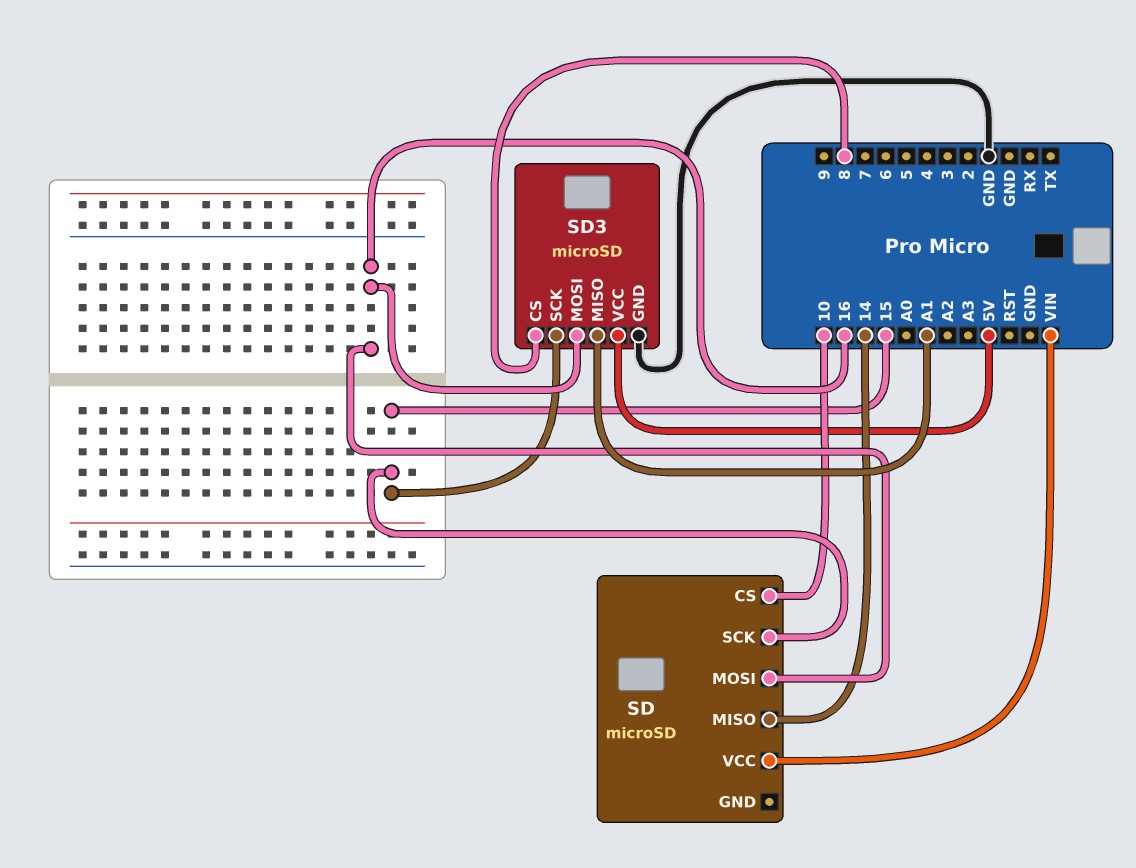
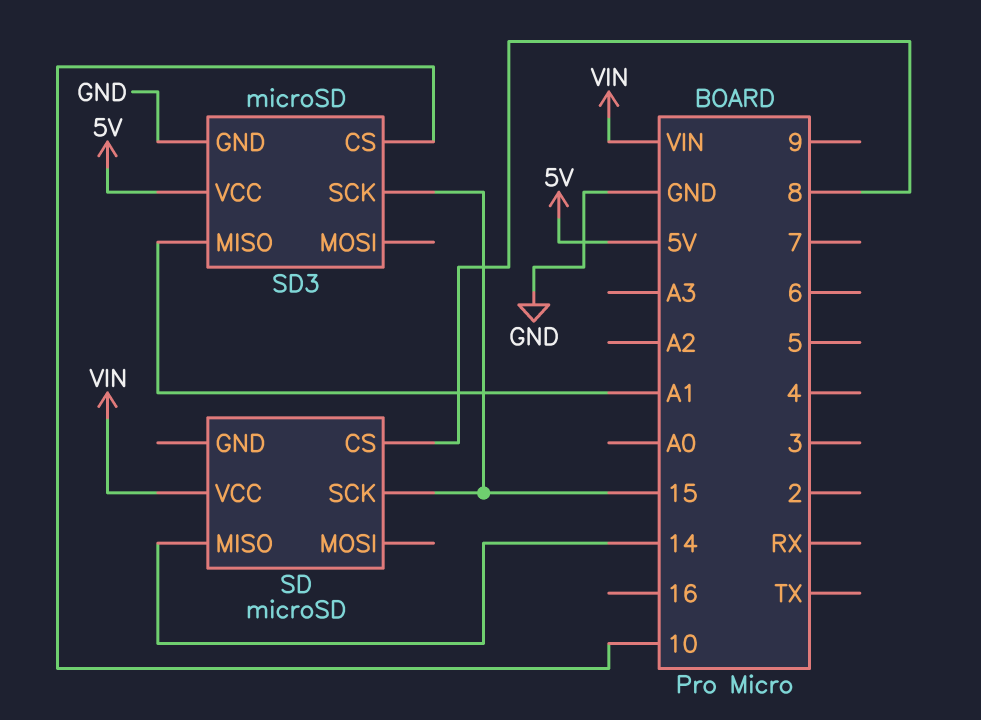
SD pin CS: 10 -> 8
SD pin MOSI: 16 -> none
SD3 pin CS: 8 -> 10
SD3 pin MOSI: 16 -> none

